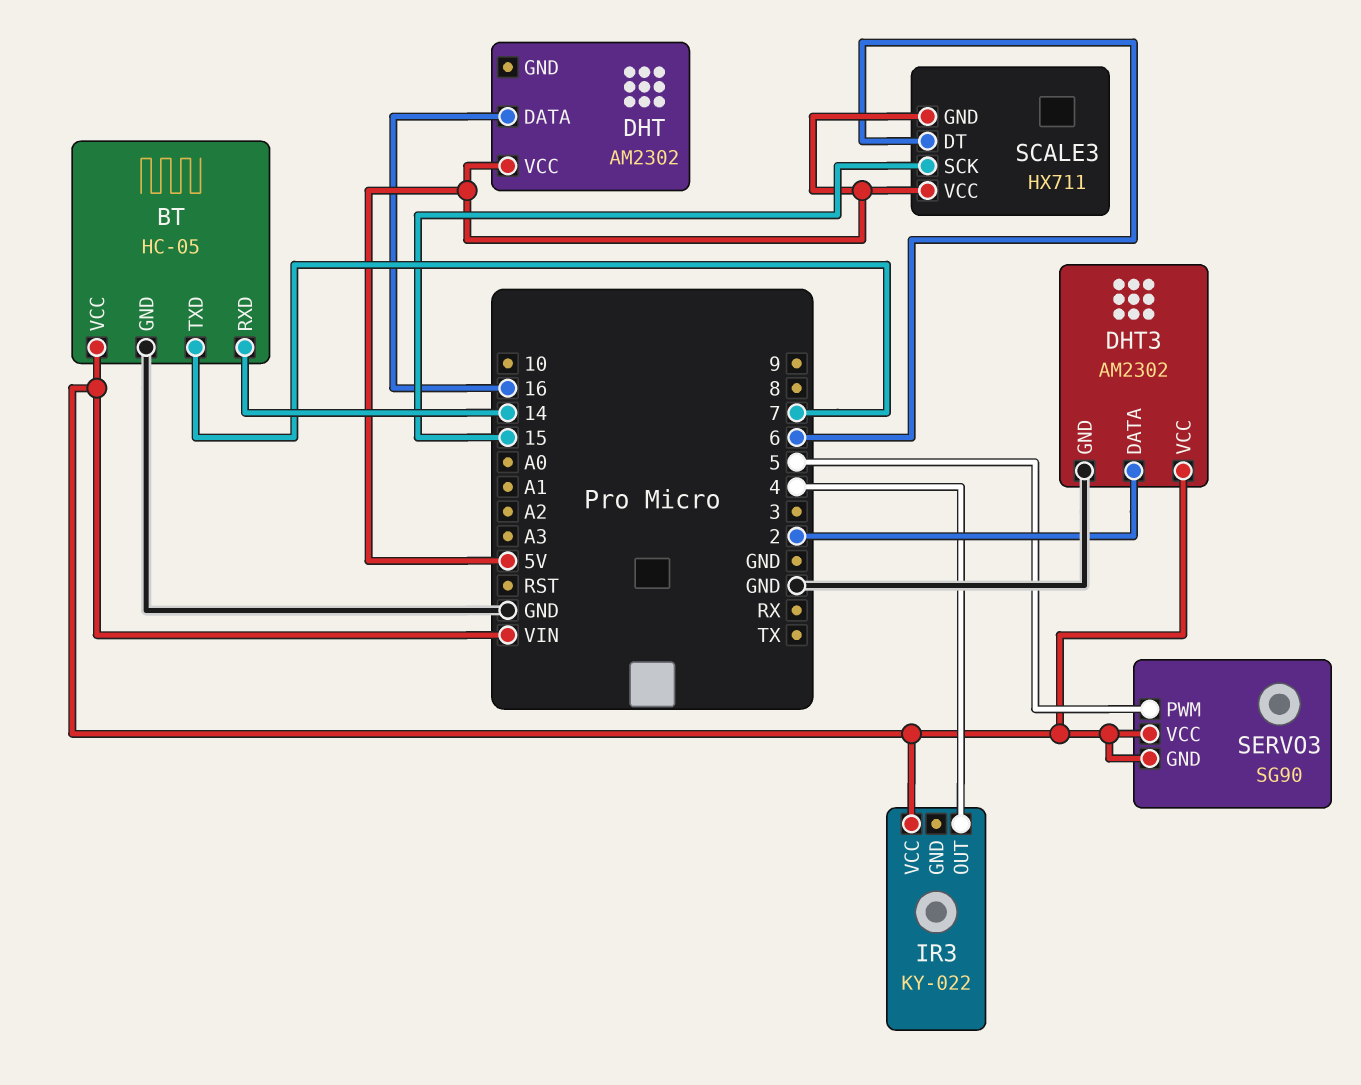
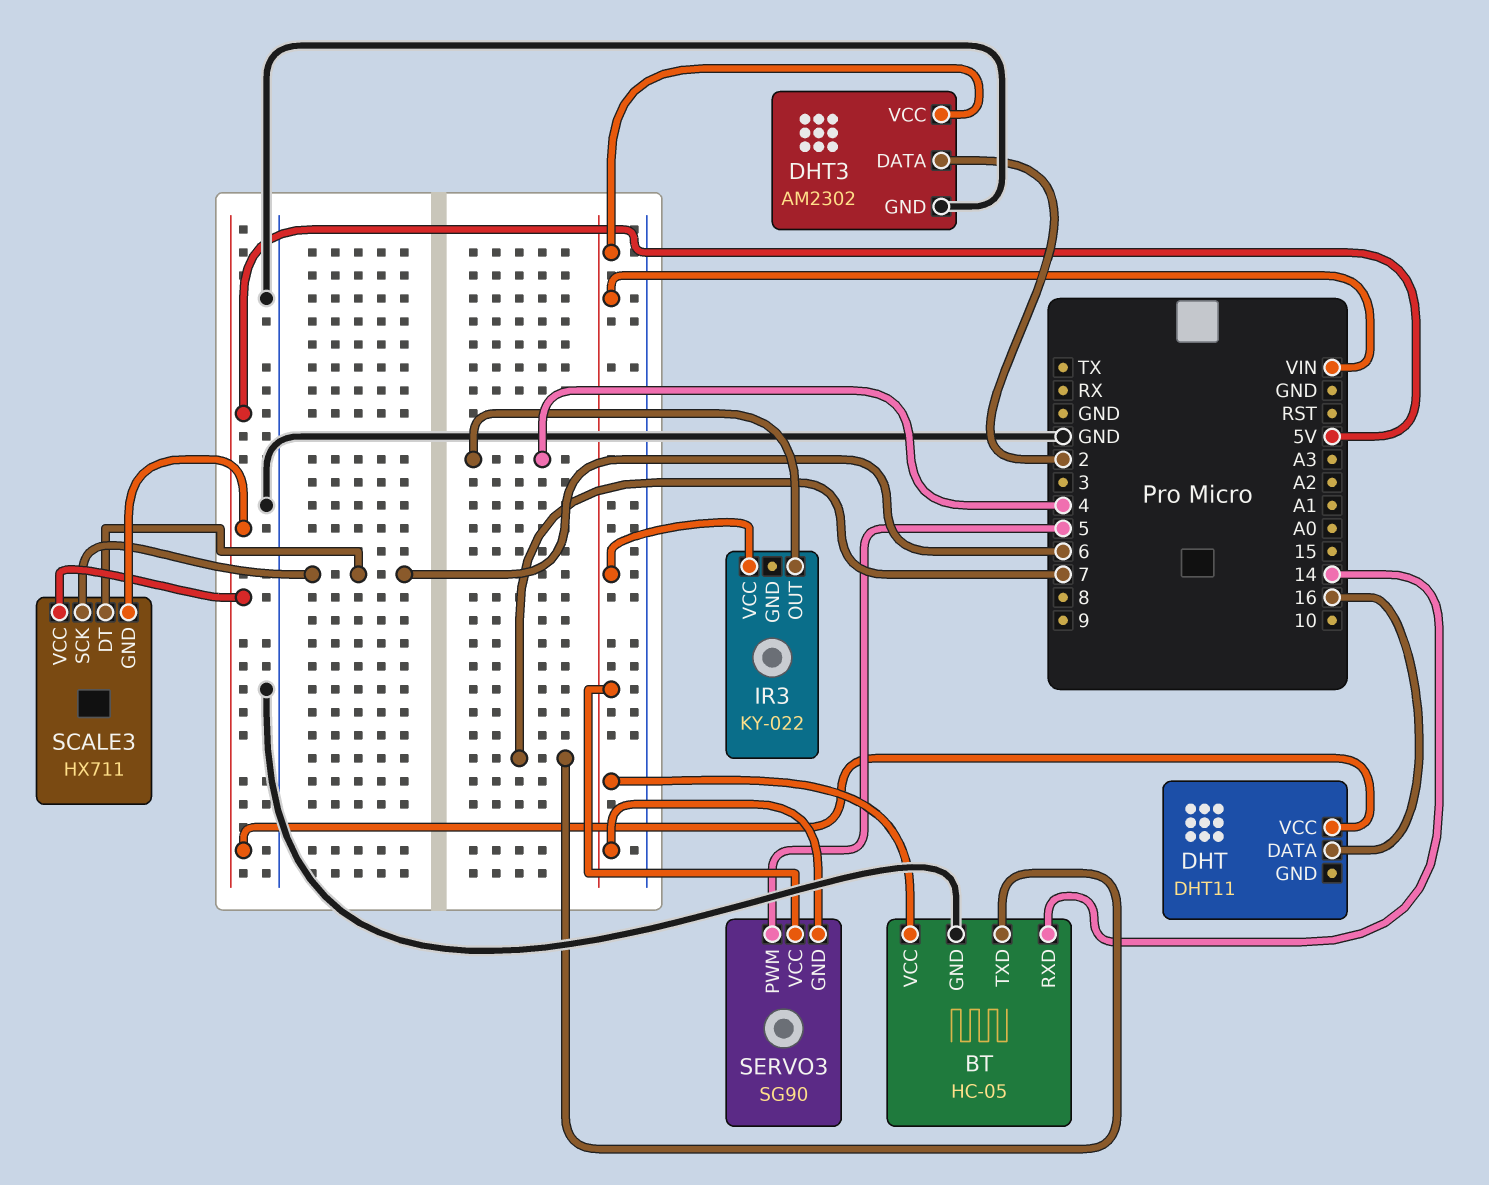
DHT: AM2302 -> DHT11
SCALE3 pin SCK: 15 -> 6

